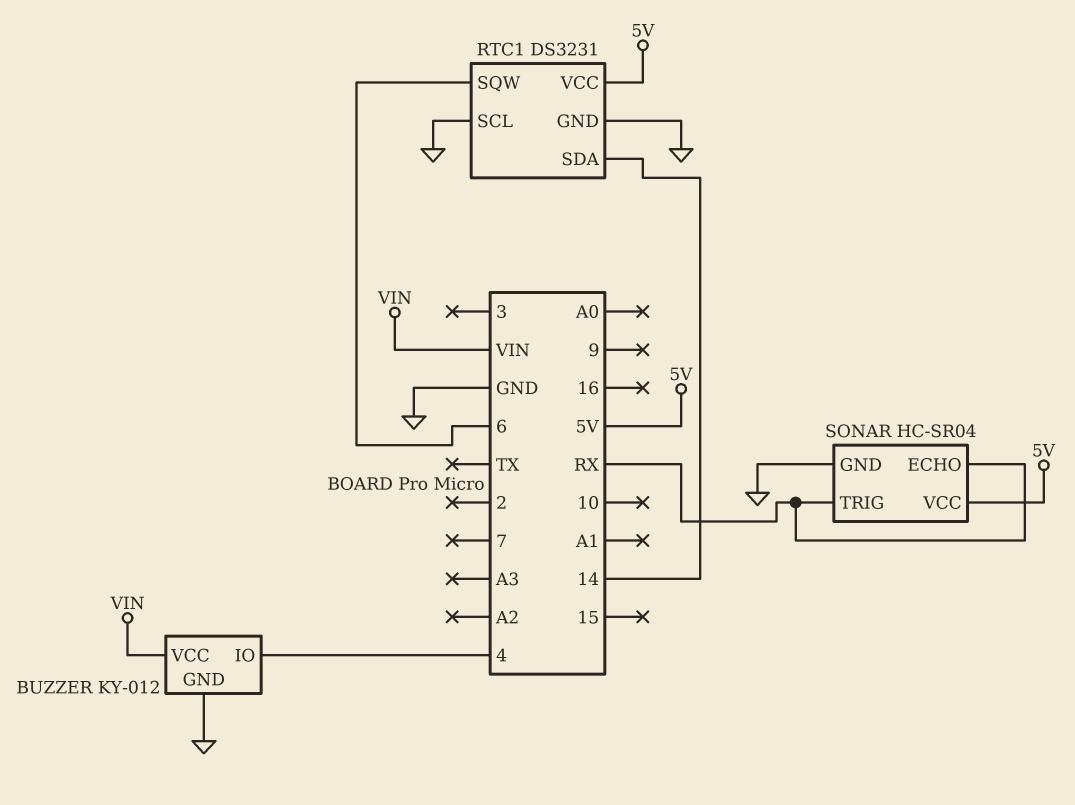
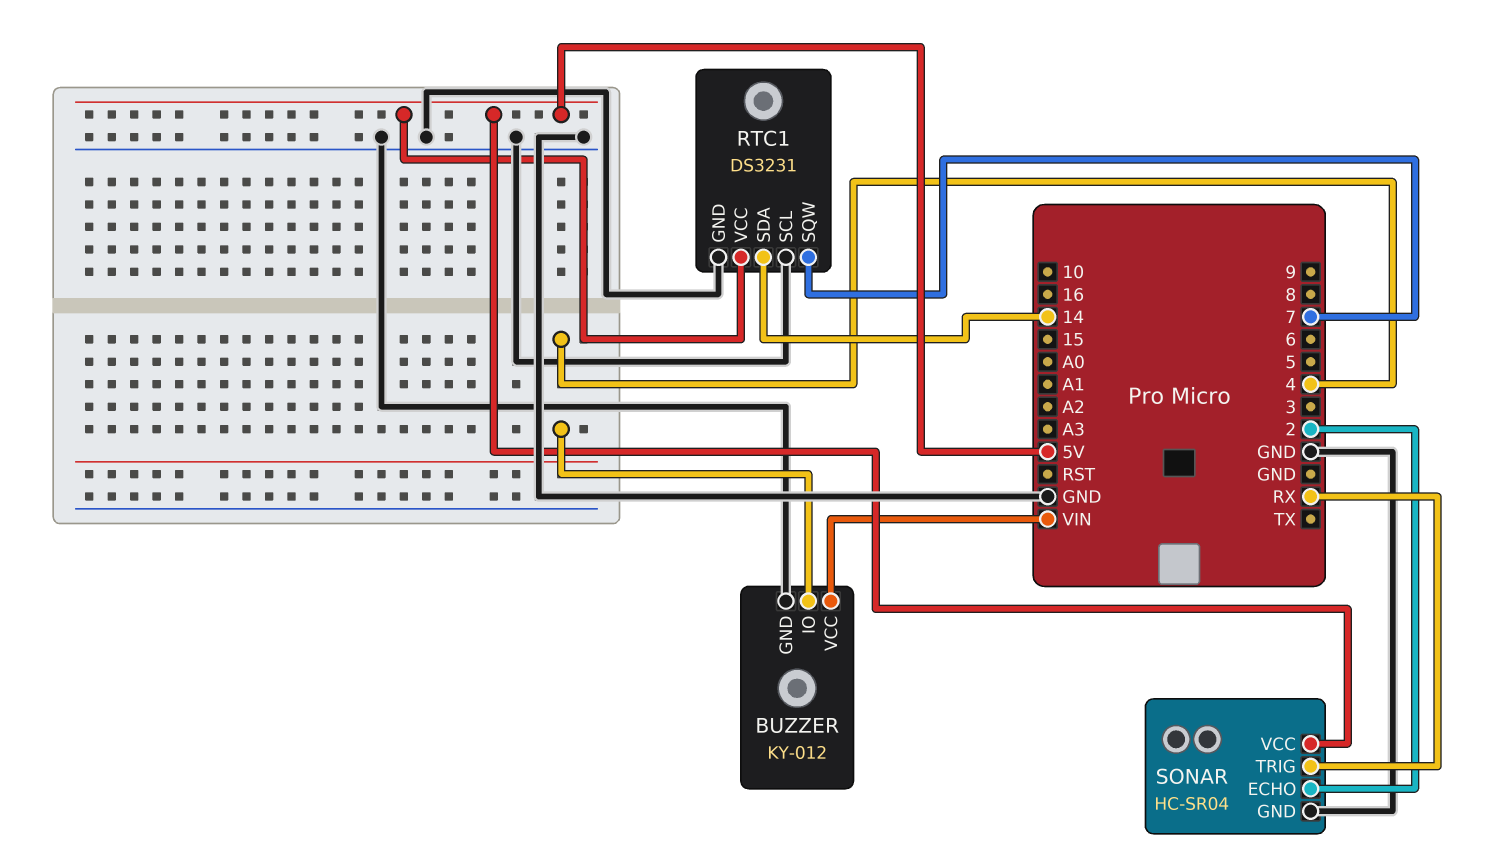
RTC1 pin SQW: 6 -> 7
SONAR pin ECHO: RX -> 2

